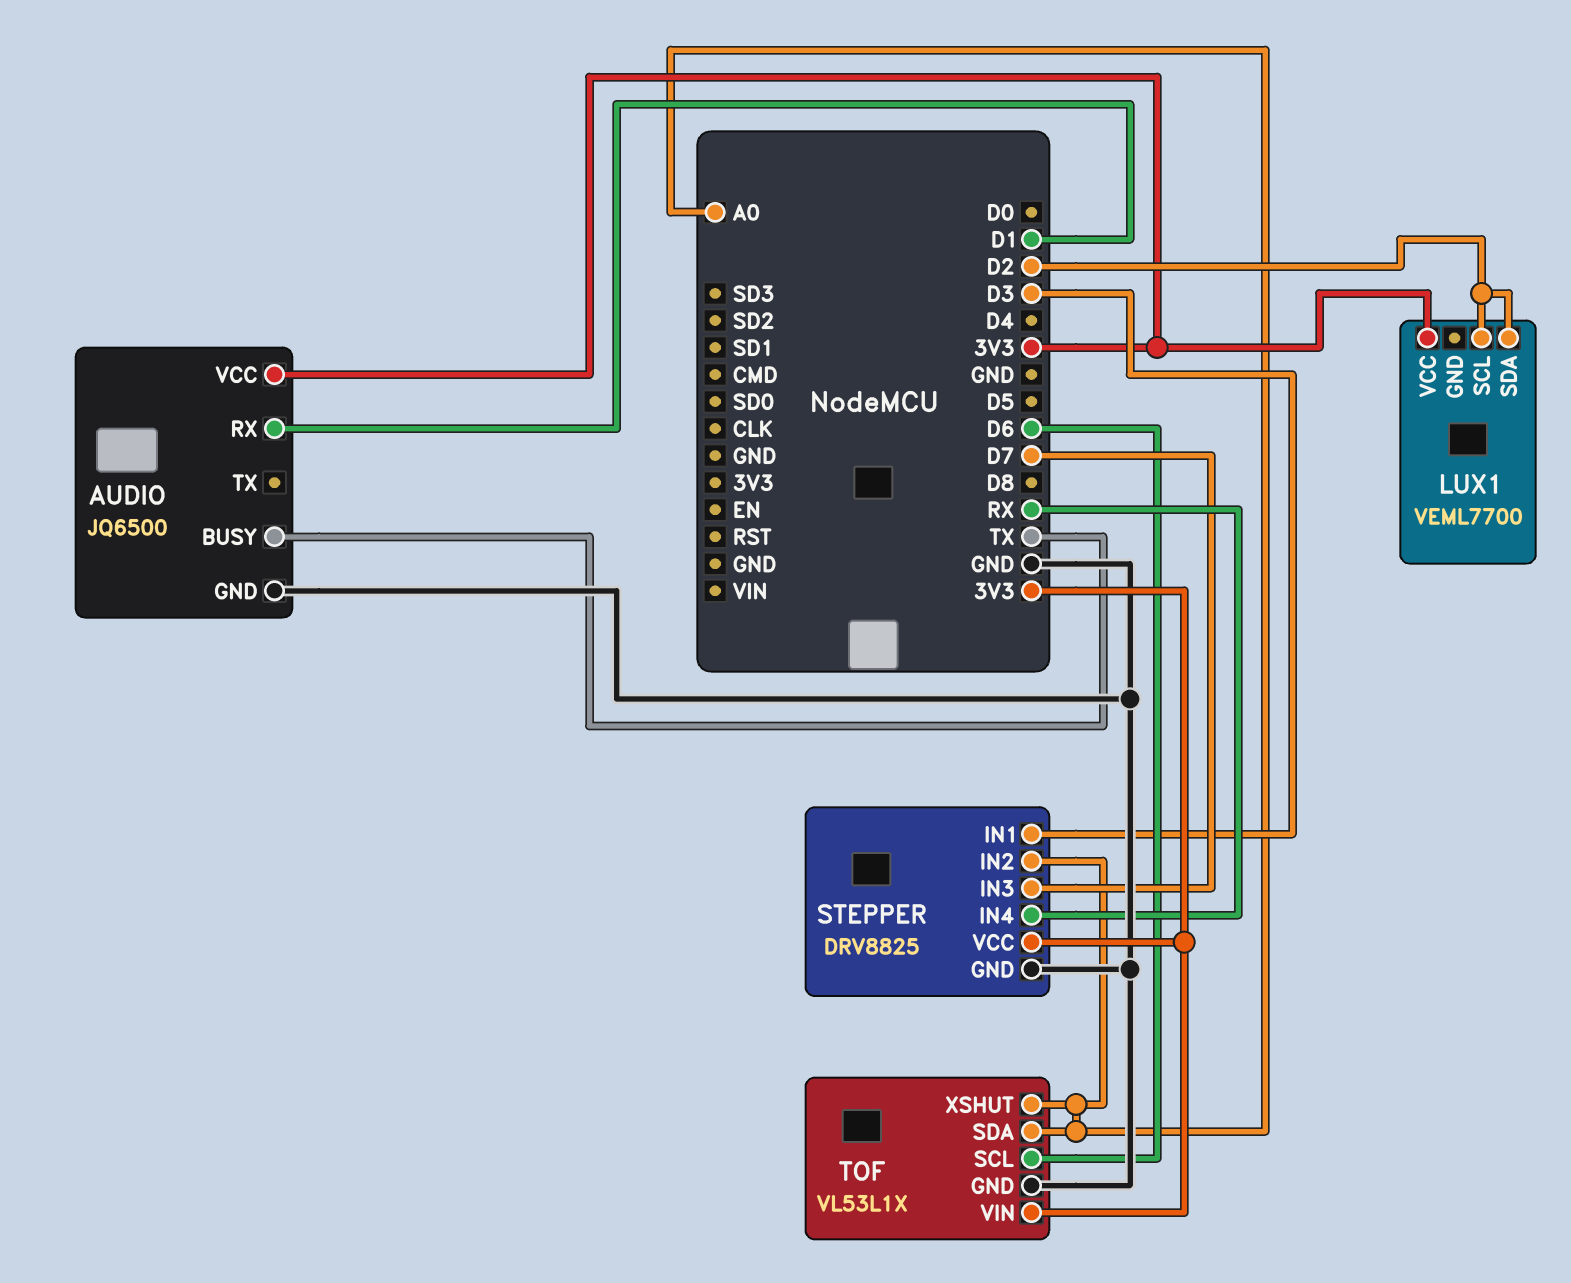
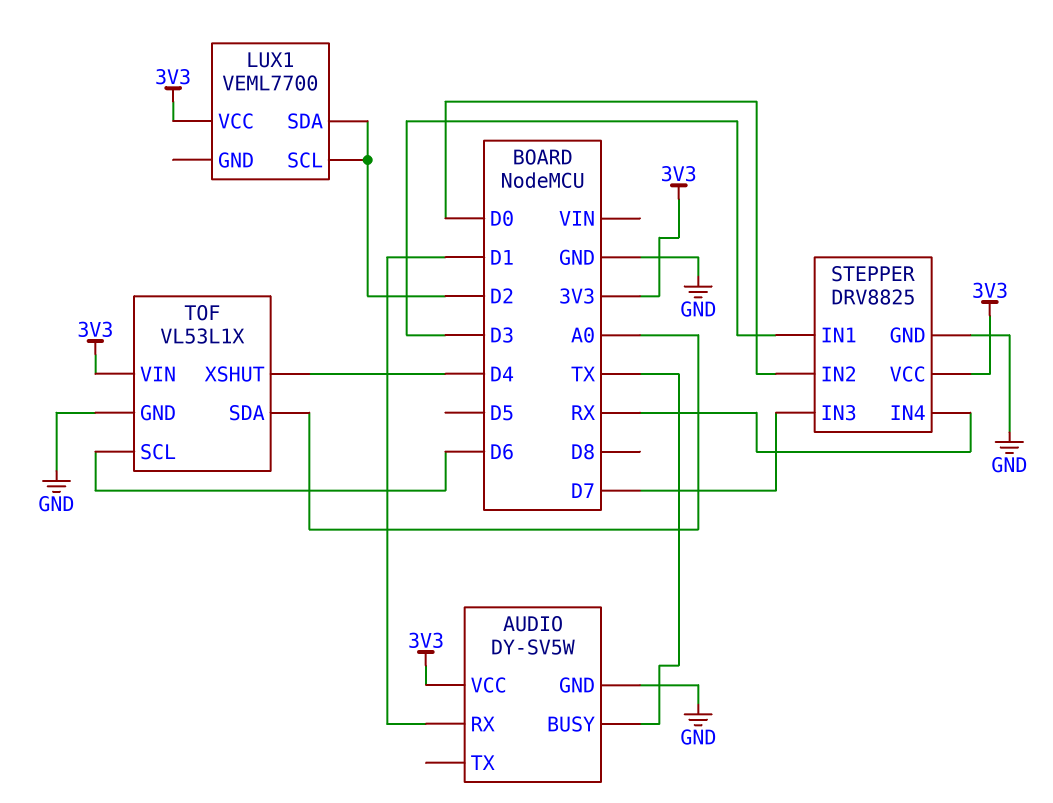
AUDIO: JQ6500 -> DY-SV5W
STEPPER pin IN2: A0 -> D0
TOF pin XSHUT: A0 -> D4

